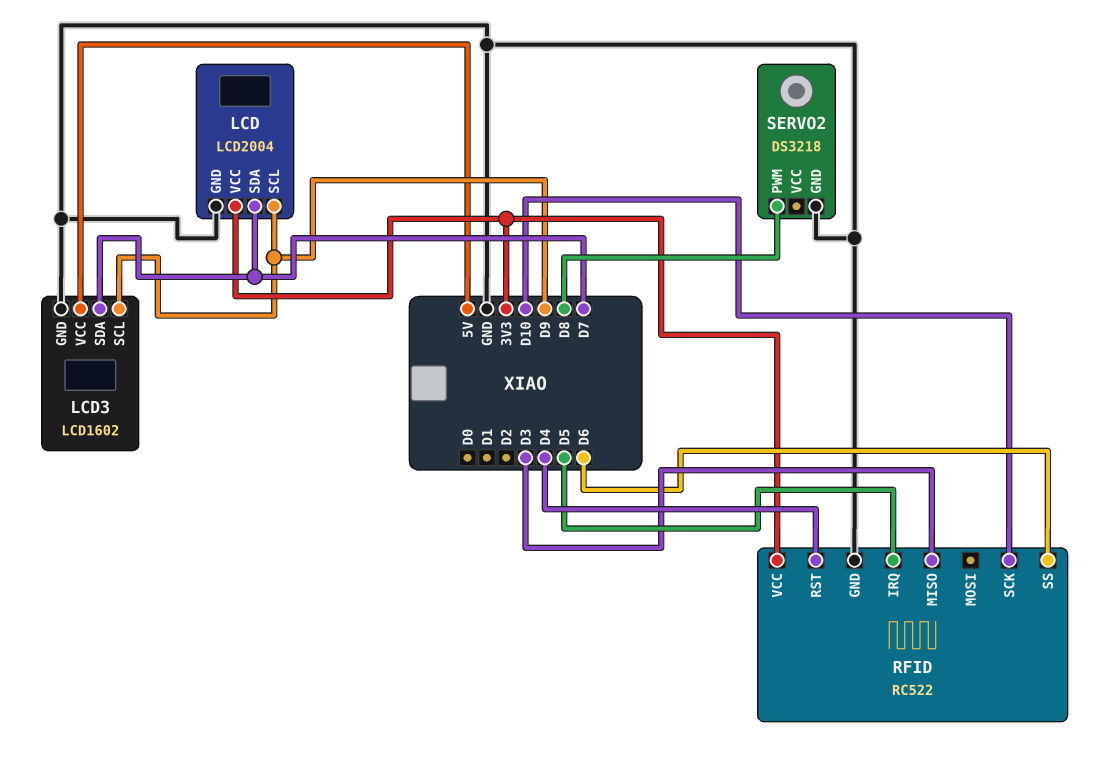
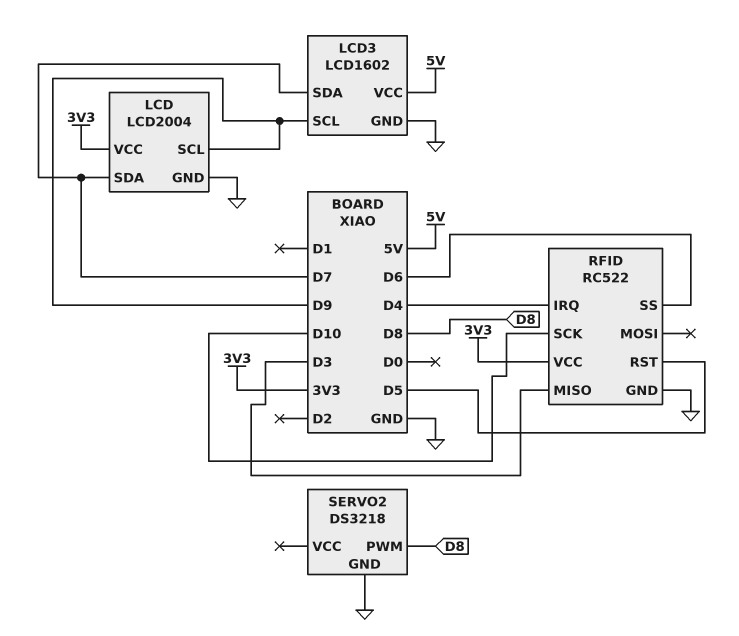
RFID pin IRQ: D5 -> D4
RFID pin RST: D4 -> D5

